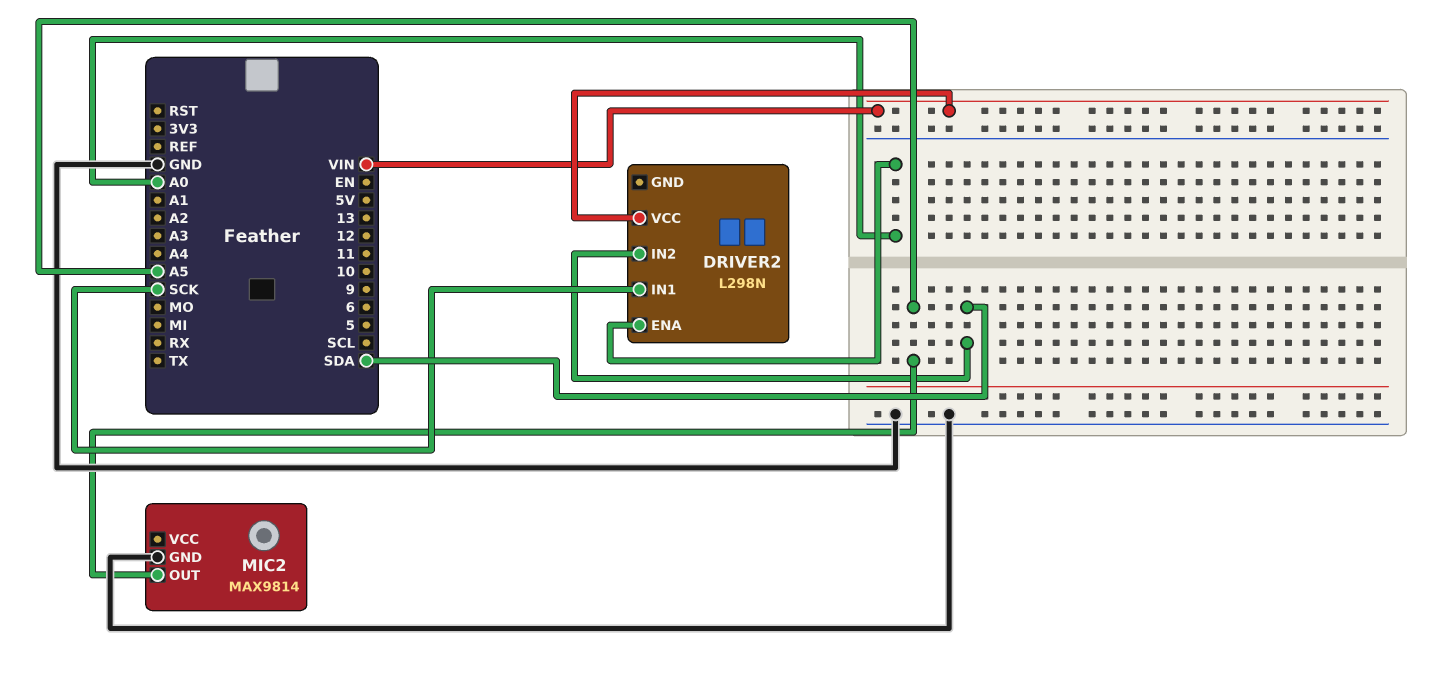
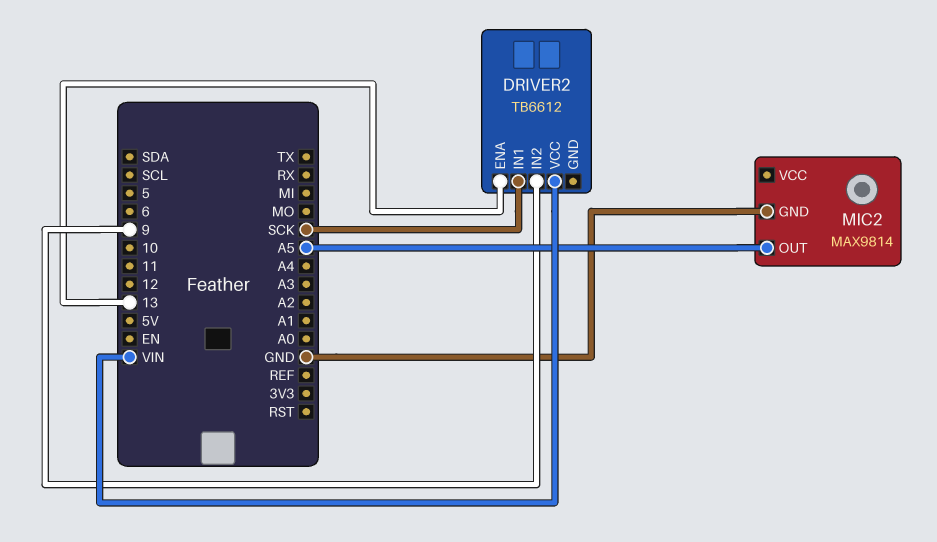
DRIVER2: L298N -> TB6612
DRIVER2 pin ENA: A0 -> 13
DRIVER2 pin IN2: SDA -> 9

